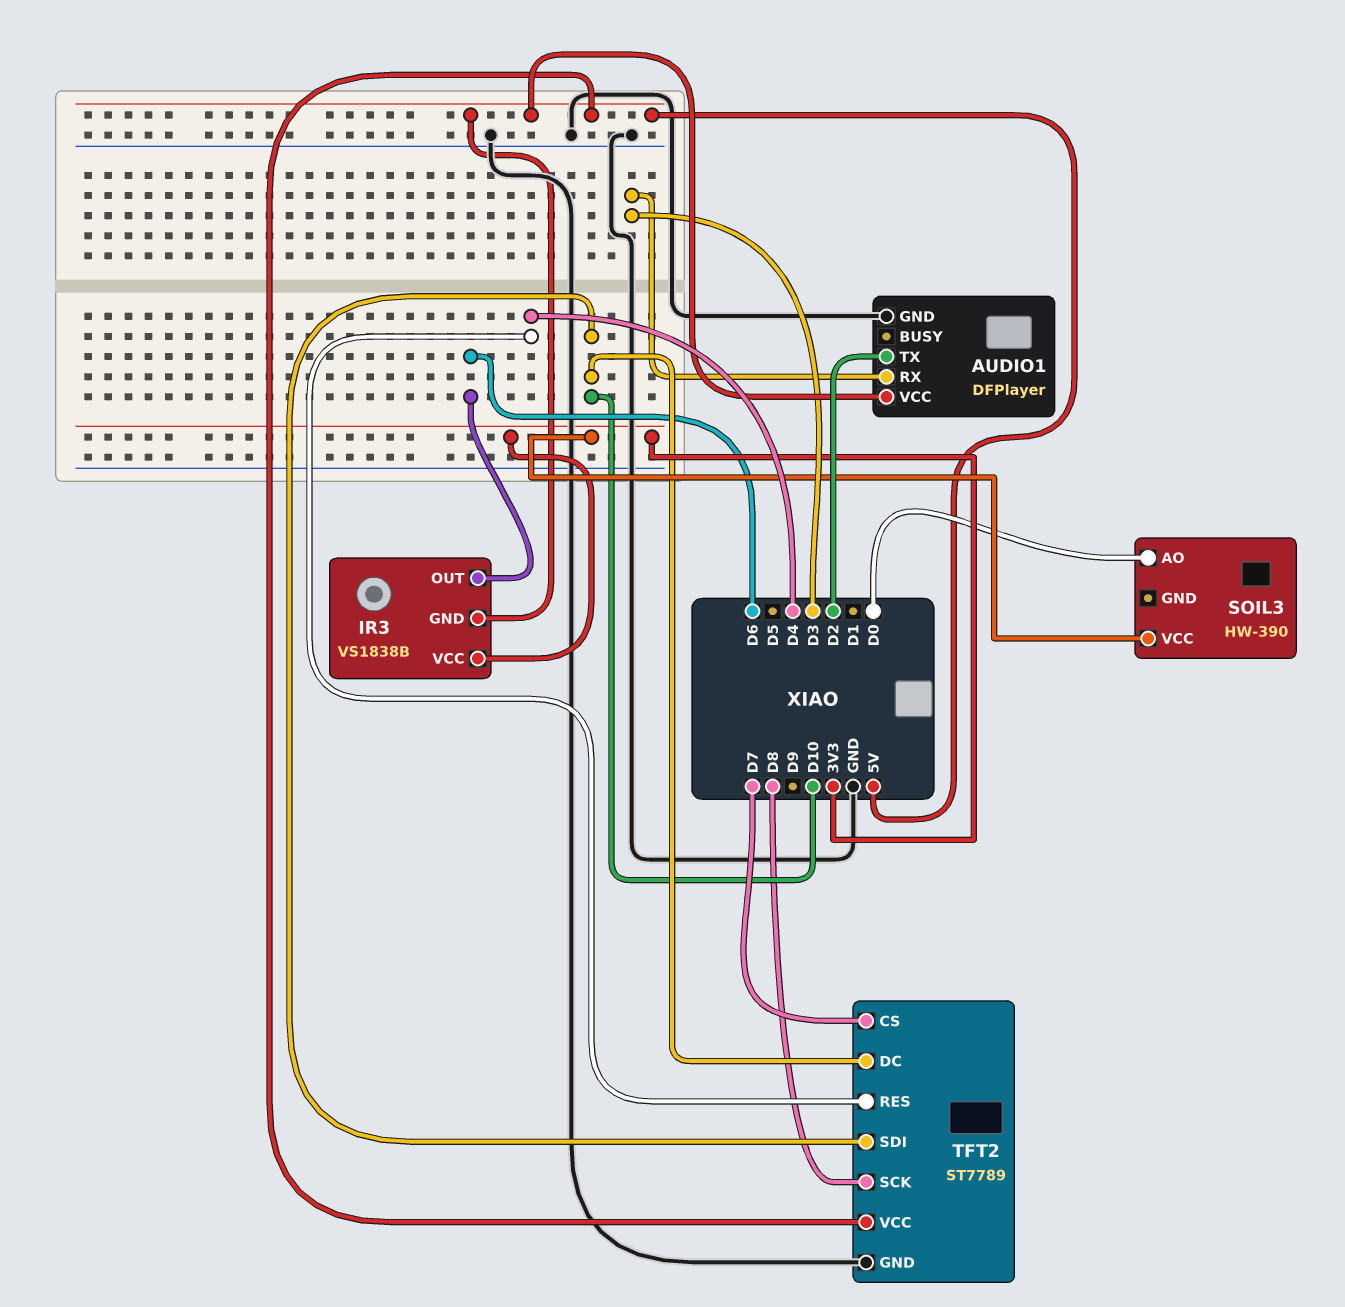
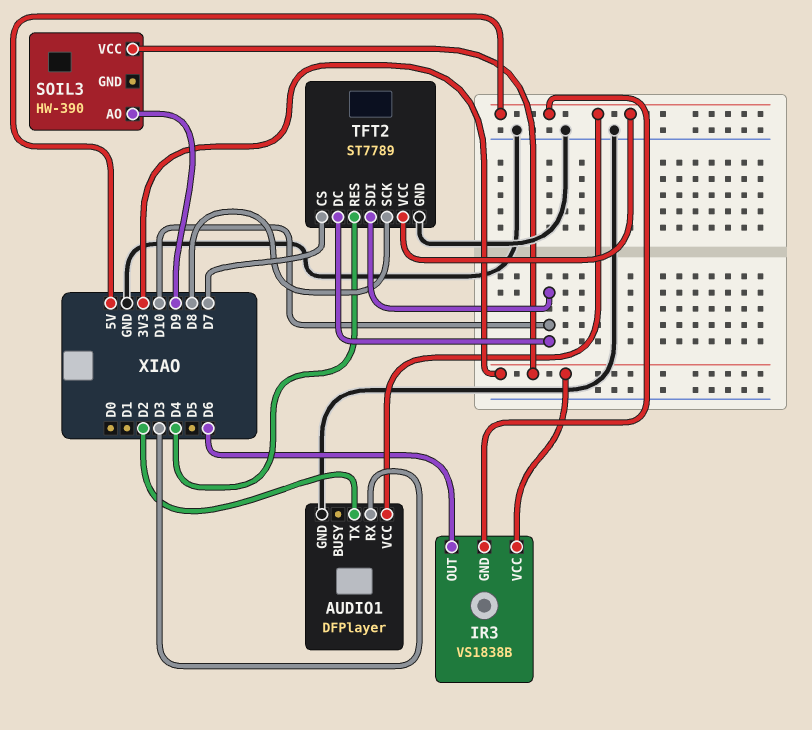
SOIL3 pin AO: D0 -> D9

